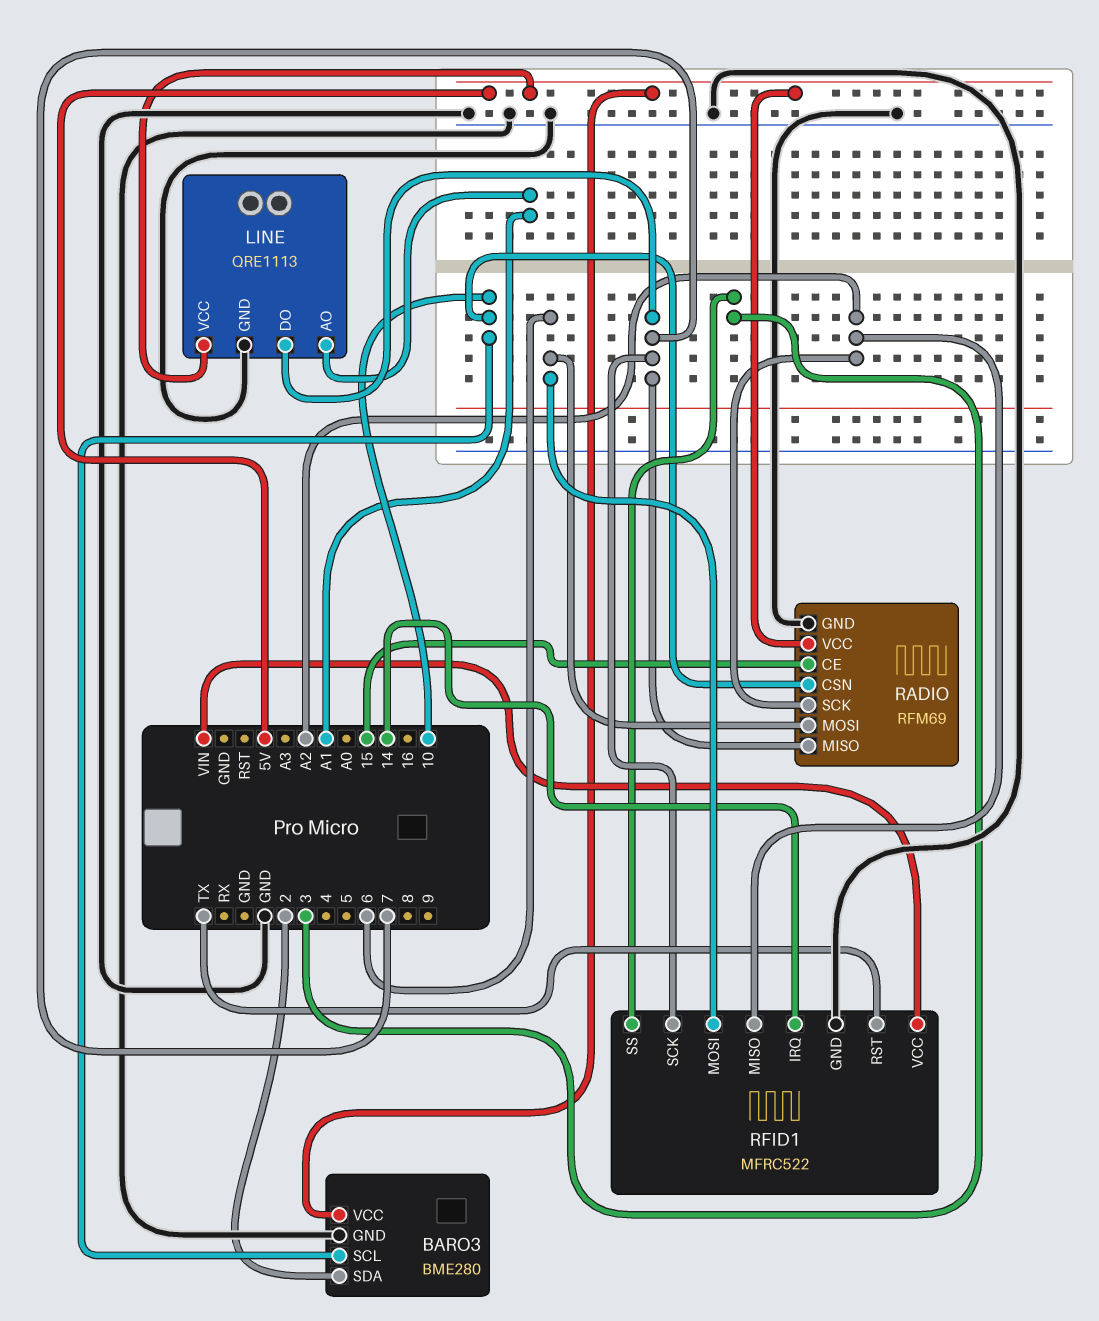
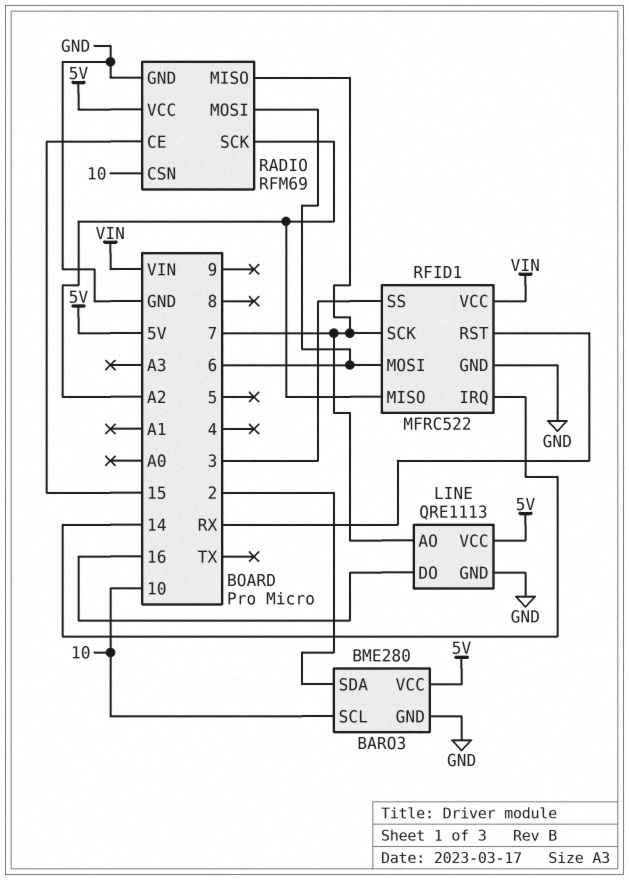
LINE pin AO: A1 -> 7
LINE pin DO: 7 -> 16
RFID1 pin RST: TX -> RX

